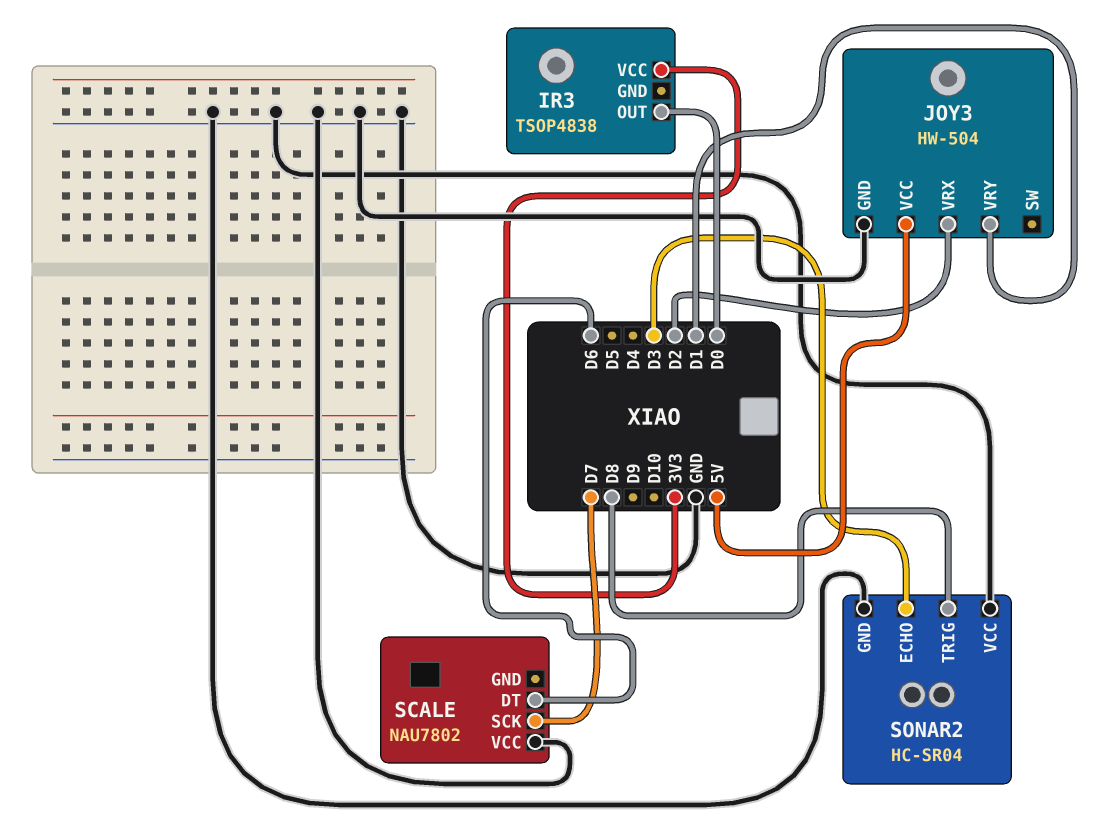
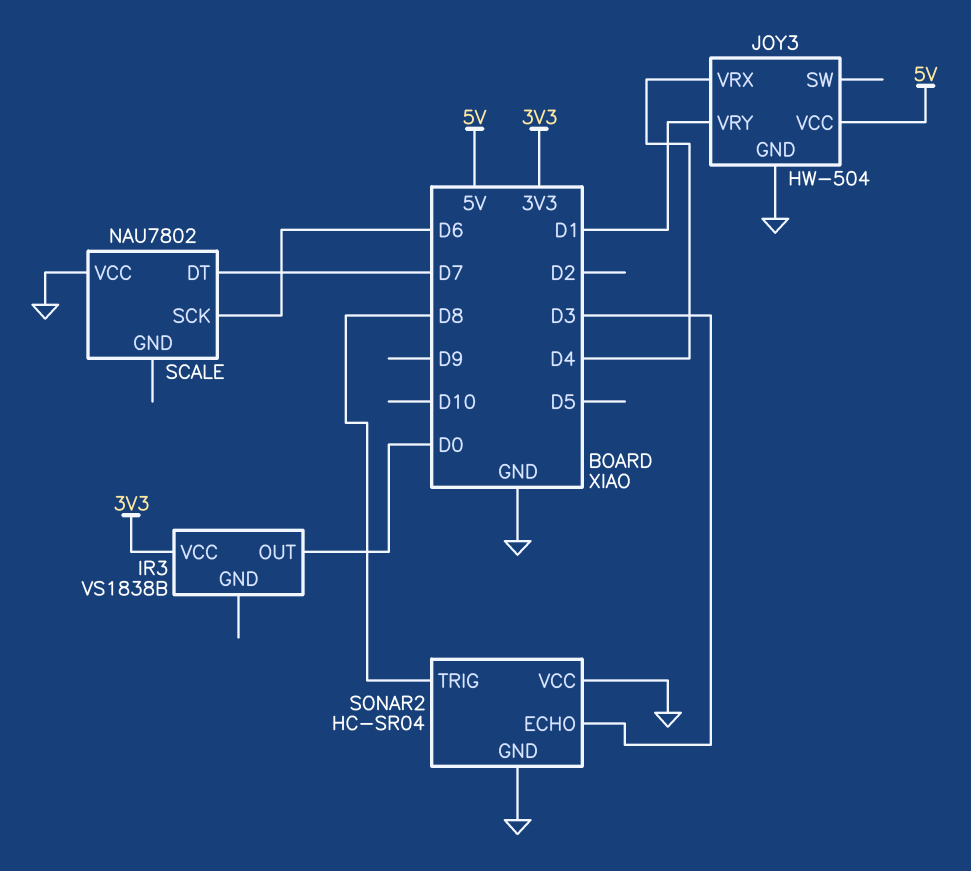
IR3: TSOP4838 -> VS1838B
JOY3 pin VRX: D2 -> D4
SCALE pin DT: D6 -> D7
SCALE pin SCK: D7 -> D6

